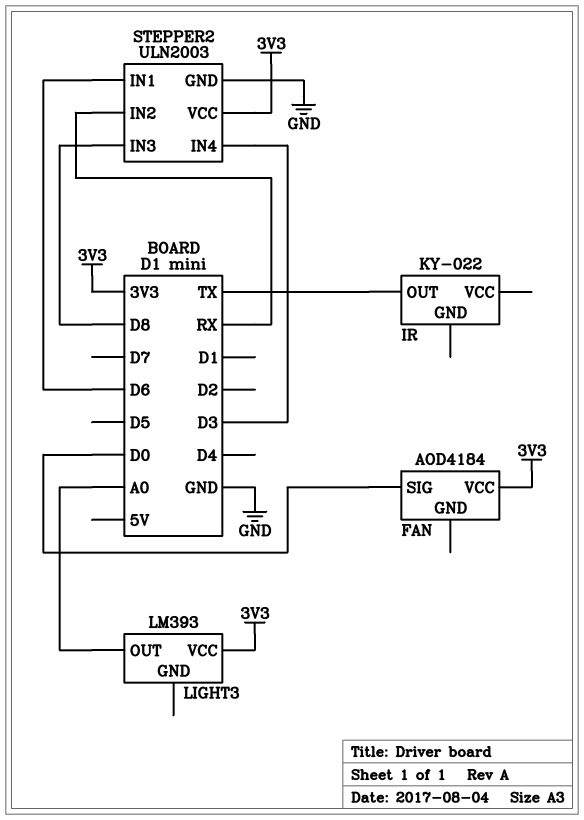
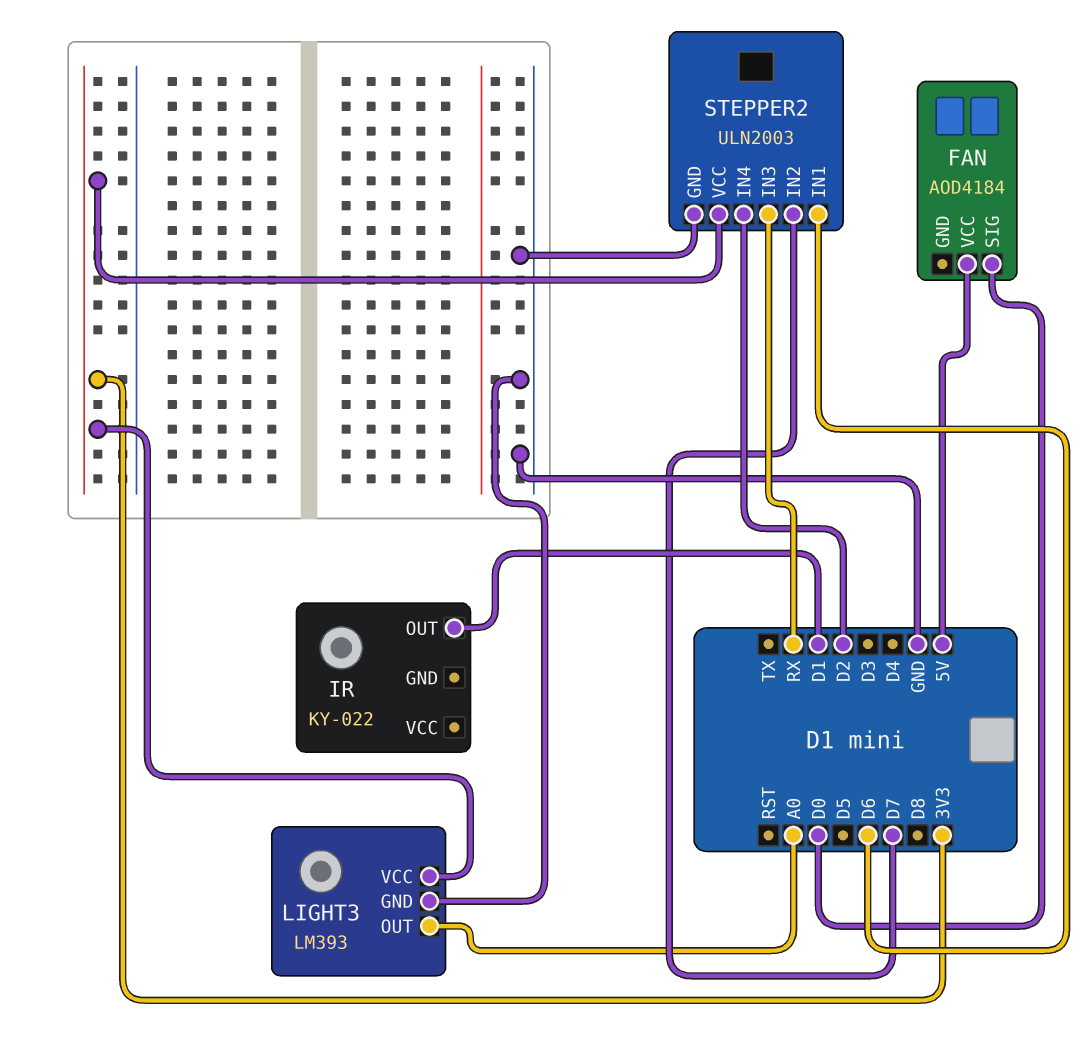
FAN pin VCC: 3V3 -> 5V
IR pin OUT: TX -> D1
LIGHT3 pin GND: none -> GND
STEPPER2 pin IN2: RX -> D7
STEPPER2 pin IN3: D8 -> RX
STEPPER2 pin IN4: D3 -> D2

